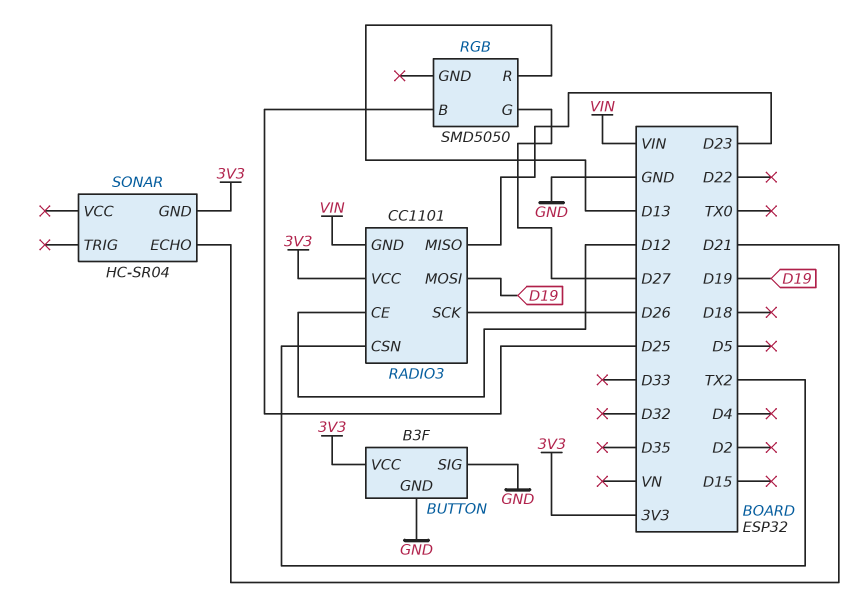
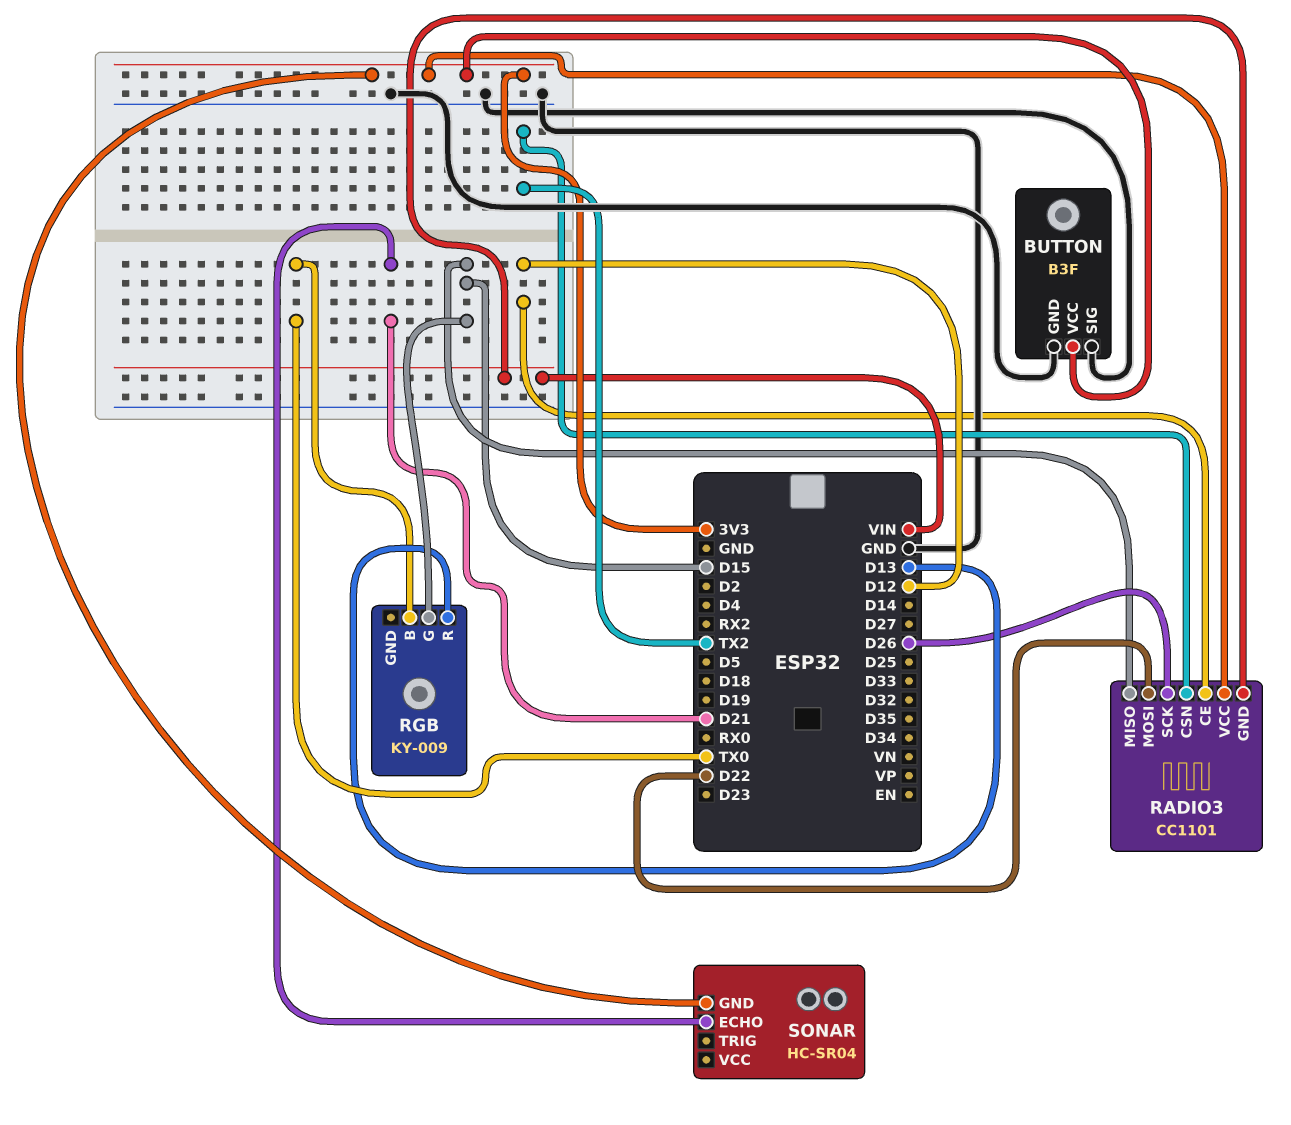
RADIO3 pin MISO: D23 -> D15
RADIO3 pin MOSI: D19 -> D22
RGB: SMD5050 -> KY-009
RGB pin B: D25 -> TX0
RGB pin G: D27 -> D15

